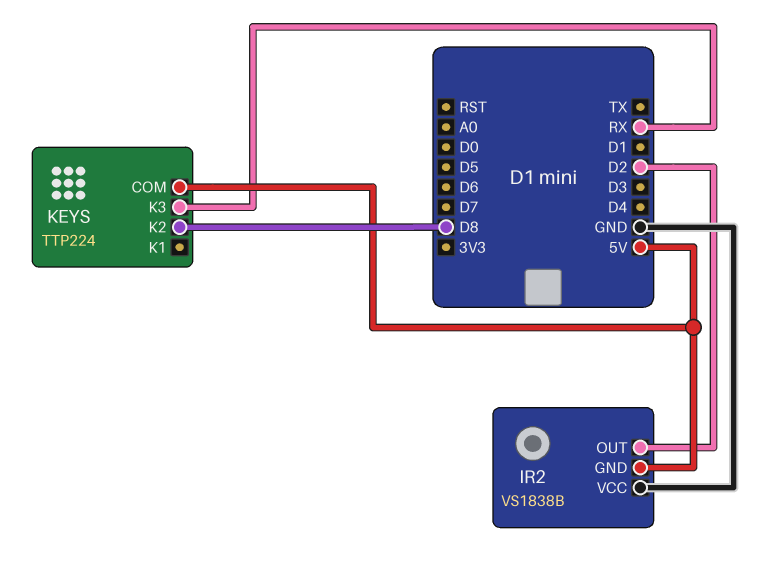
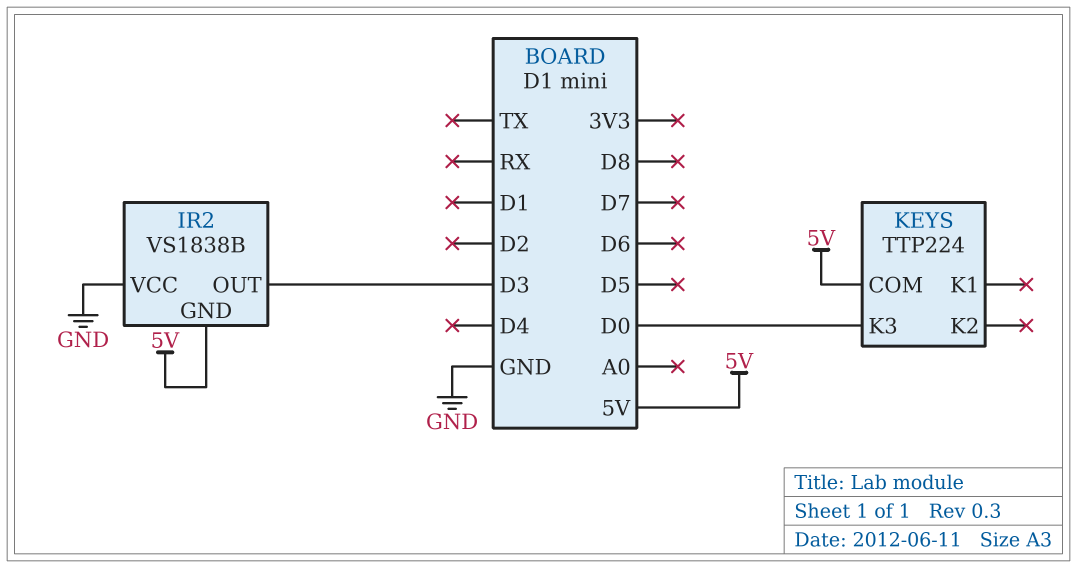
IR2 pin OUT: D2 -> D3
KEYS pin K2: D8 -> none
KEYS pin K3: RX -> D0

